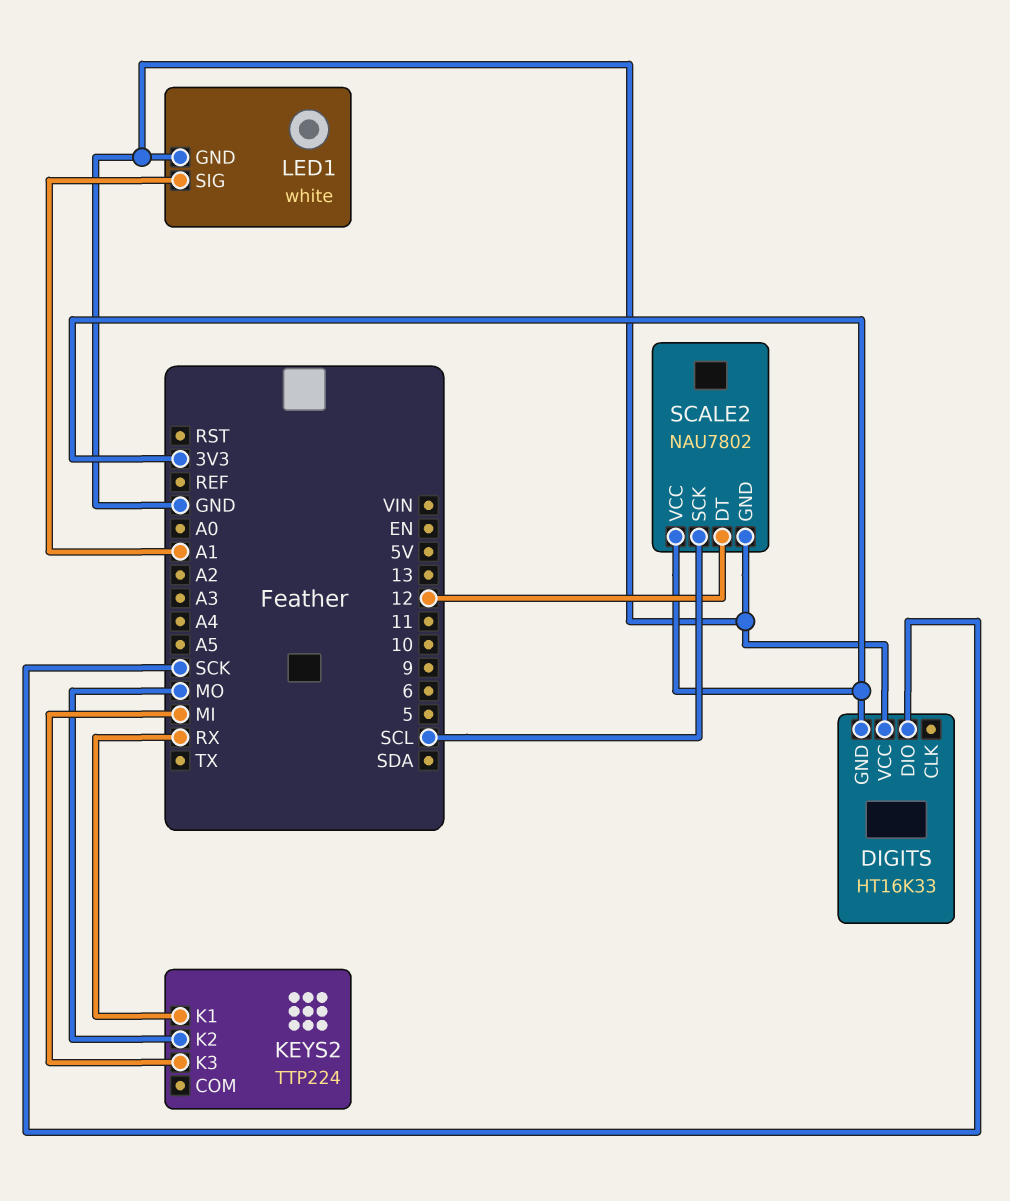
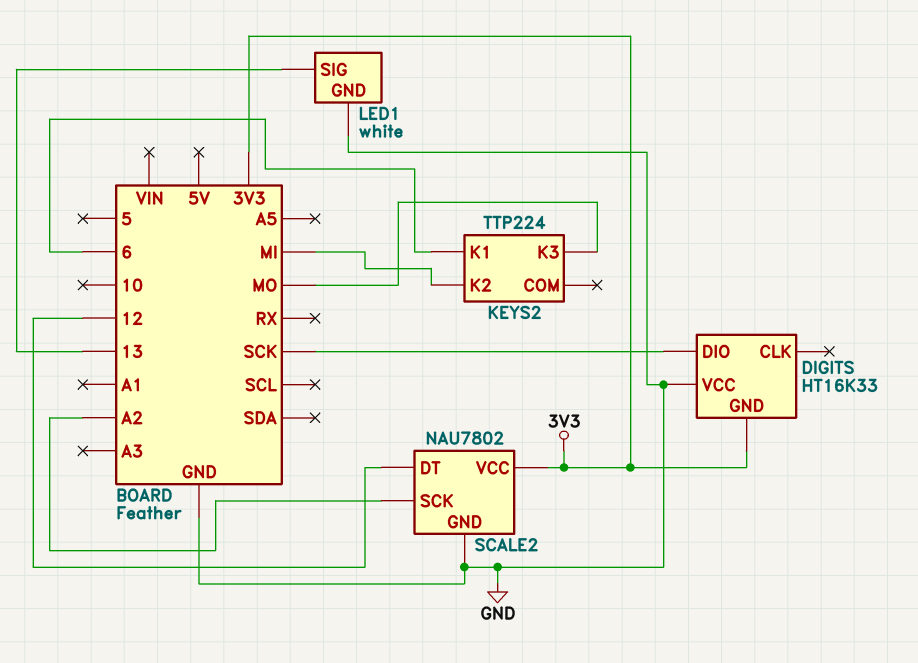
KEYS2 pin K1: RX -> 6
KEYS2 pin K2: MO -> MI
KEYS2 pin K3: MI -> MO
LED1 pin SIG: A1 -> 13
SCALE2 pin SCK: SCL -> A2

